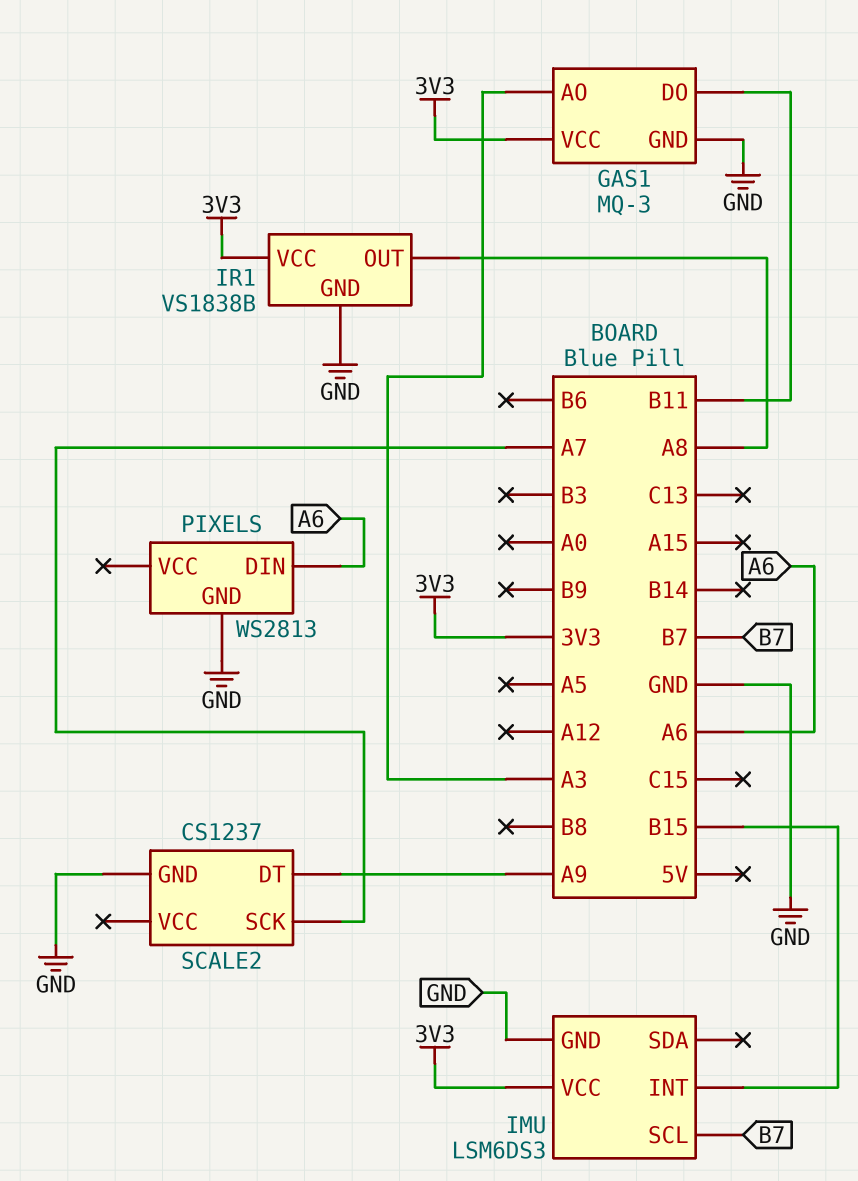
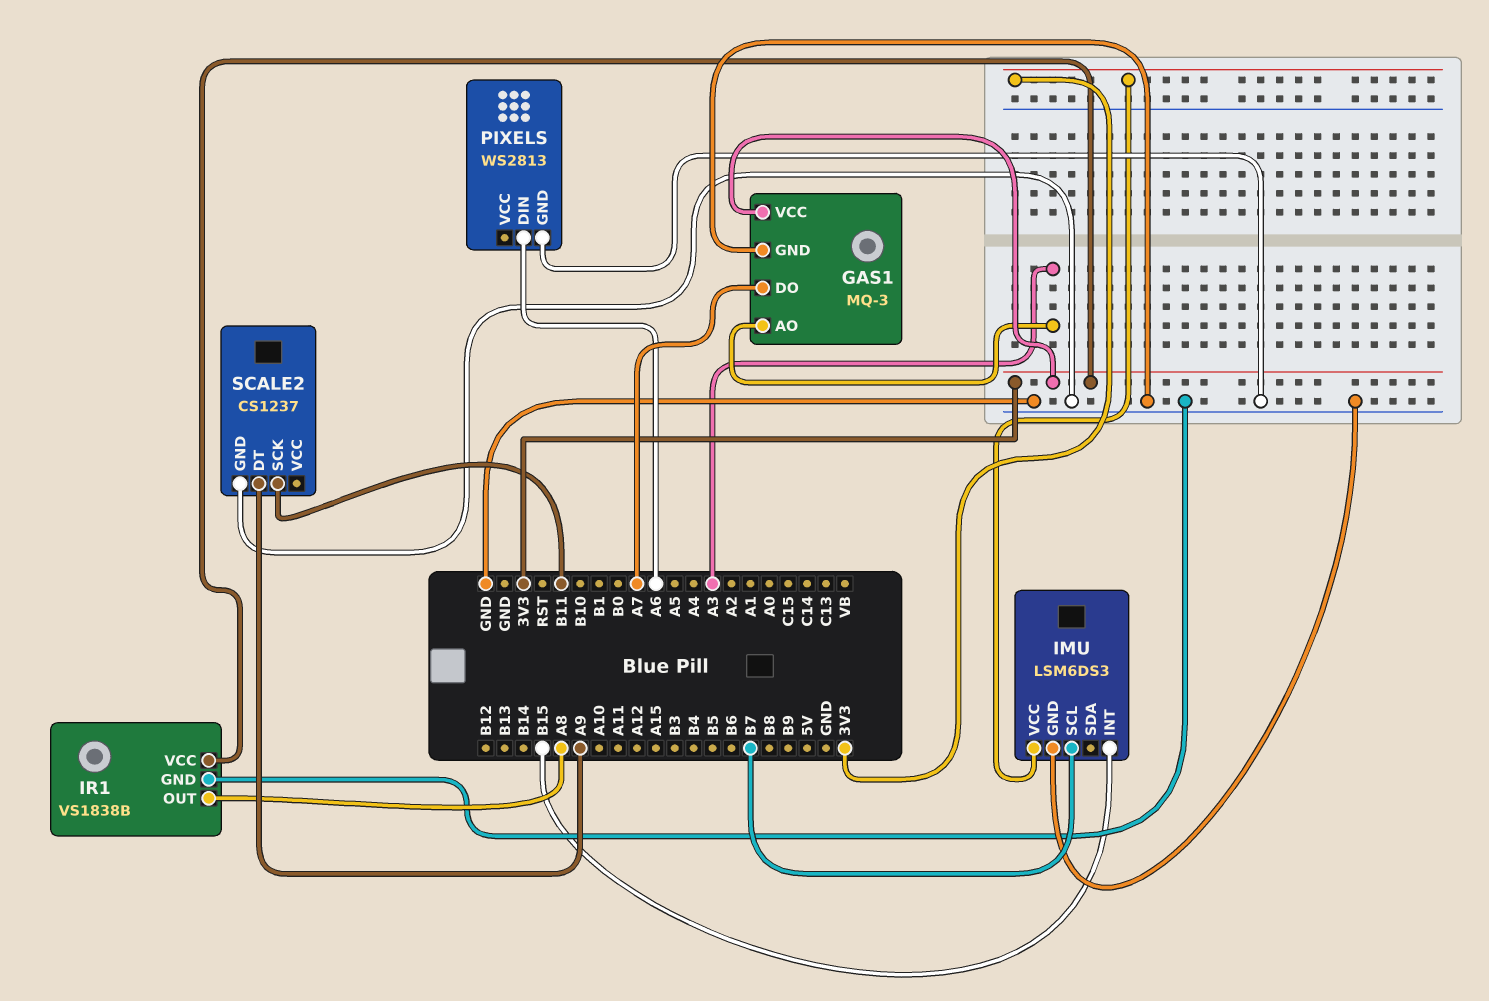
GAS1 pin DO: B11 -> A7
SCALE2 pin SCK: A7 -> B11

